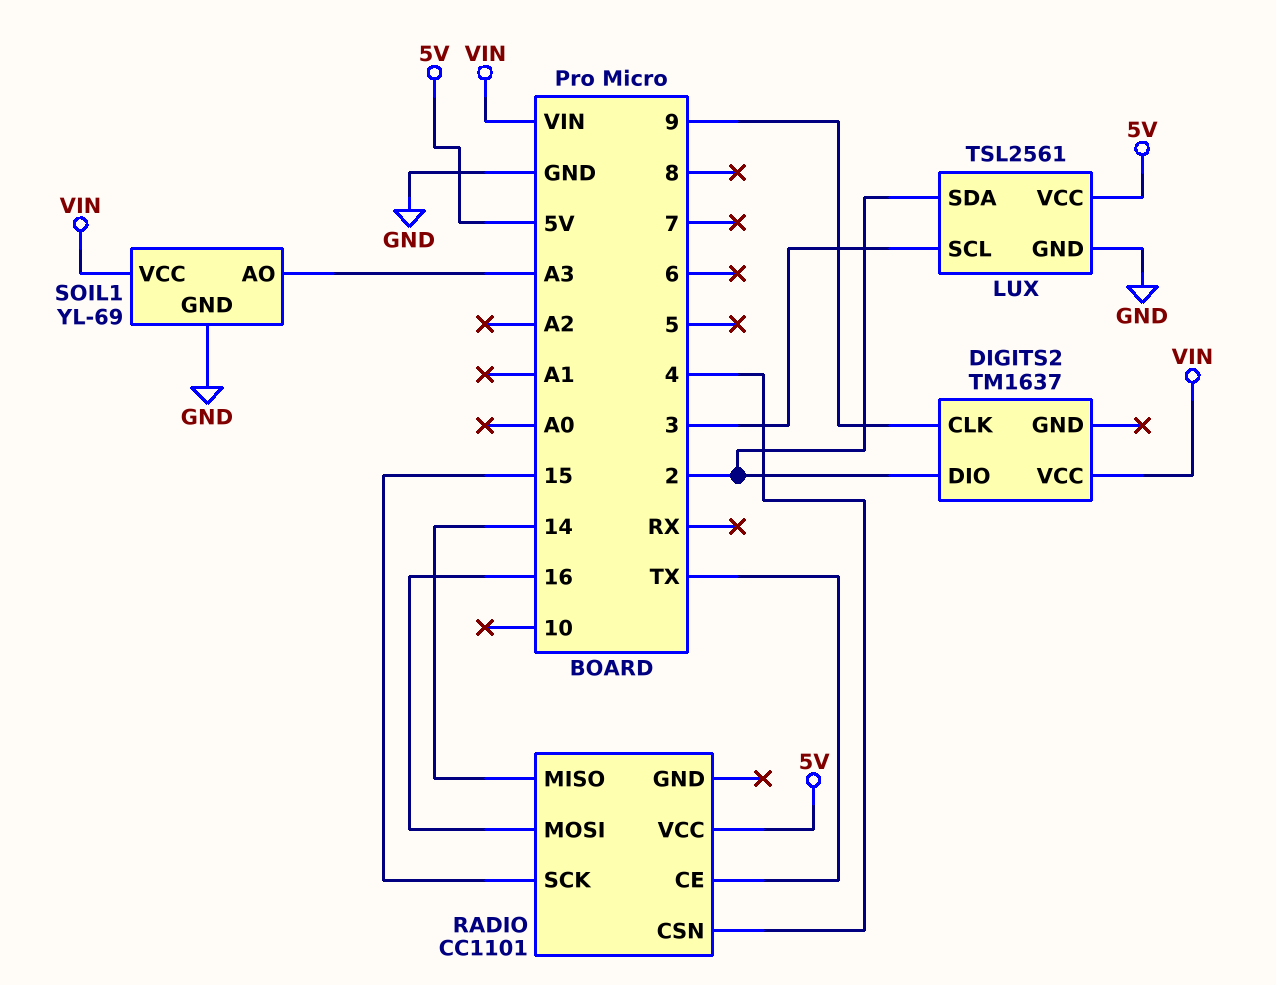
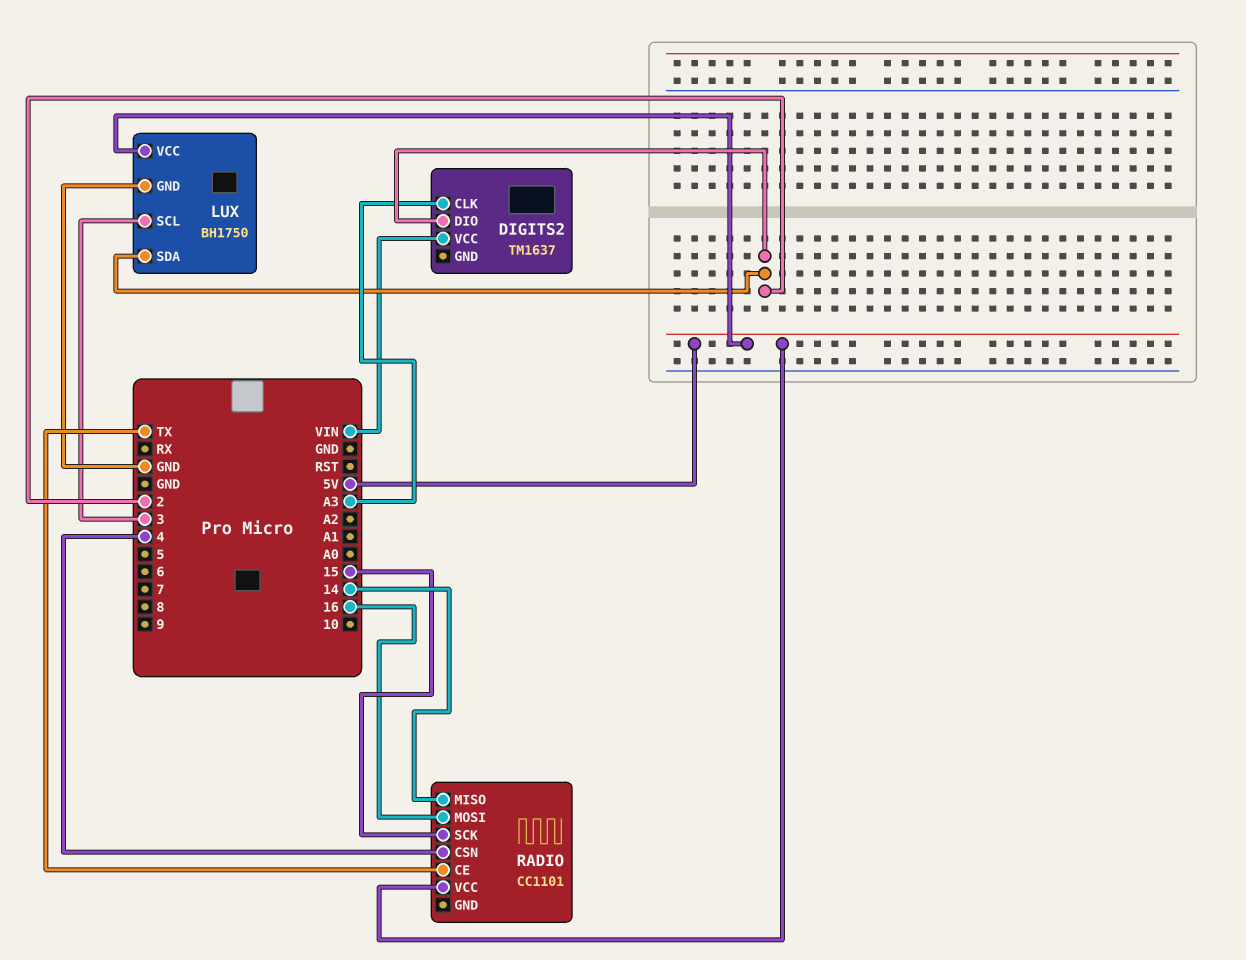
DIGITS2 pin CLK: 9 -> A3
LUX: TSL2561 -> BH1750
SOIL1: YL-69 -> none
SOIL1 pin AO: A3 -> none
SOIL1 pin GND: GND -> none
SOIL1 pin VCC: VIN -> none

